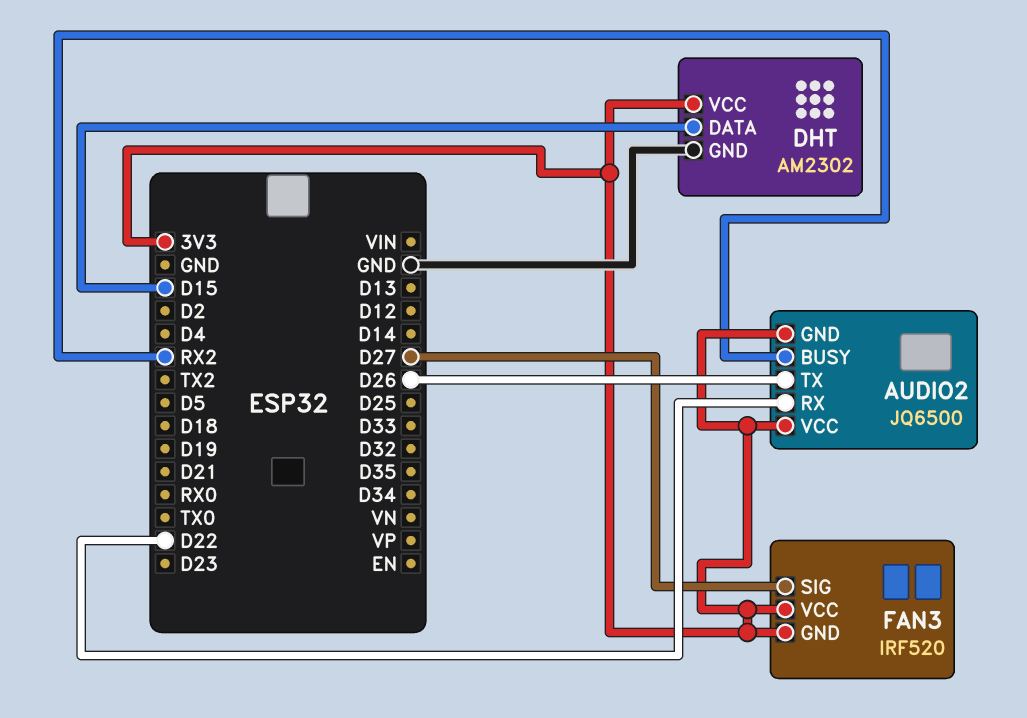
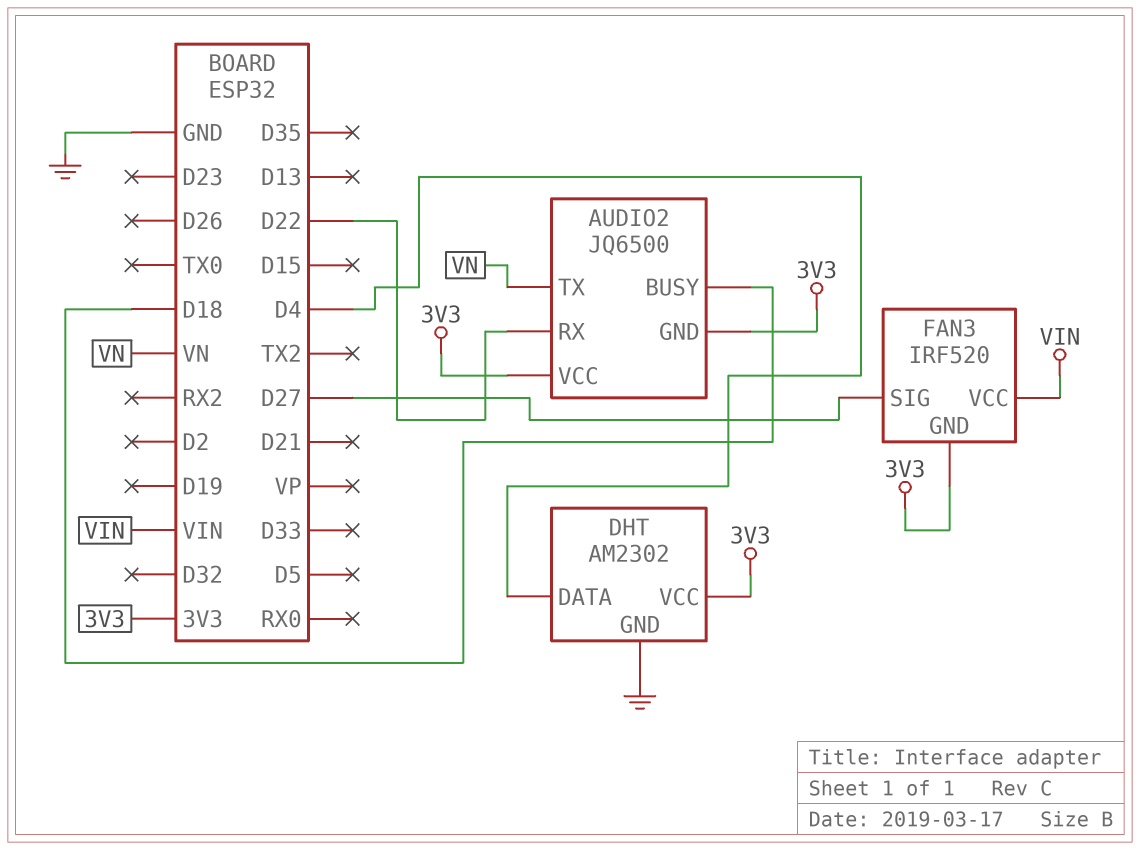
AUDIO2 pin BUSY: RX2 -> D18
AUDIO2 pin TX: D26 -> VN
DHT pin DATA: D15 -> D4
FAN3 pin VCC: 3V3 -> VIN

